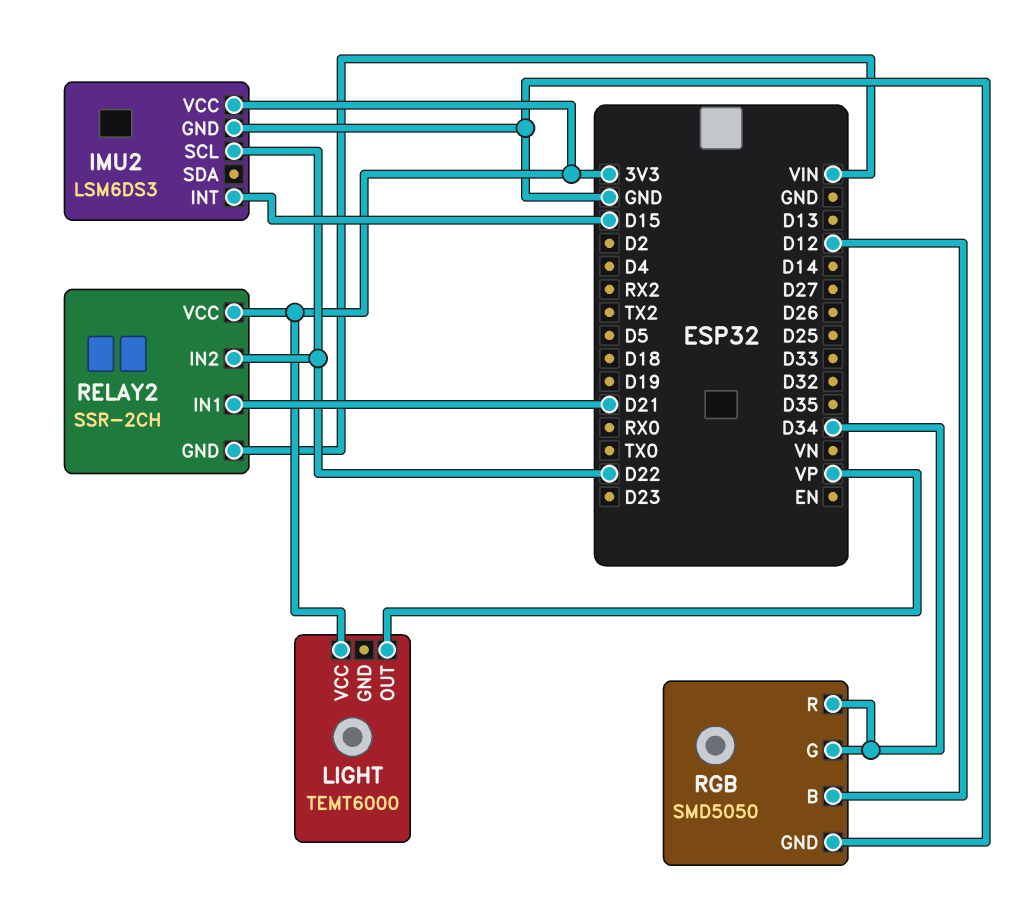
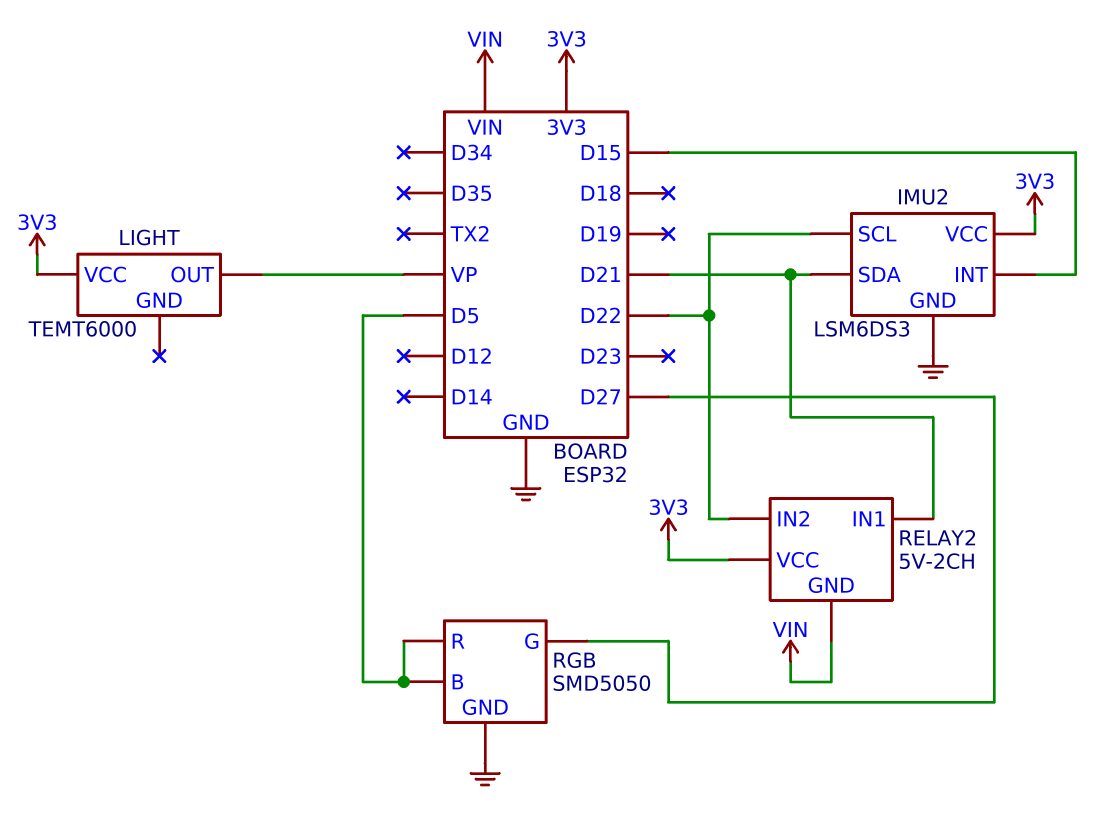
IMU2 pin SDA: none -> D21
RELAY2: SSR-2CH -> 5V-2CH
RGB pin B: D12 -> D5
RGB pin G: D34 -> D27
RGB pin R: D34 -> D5

